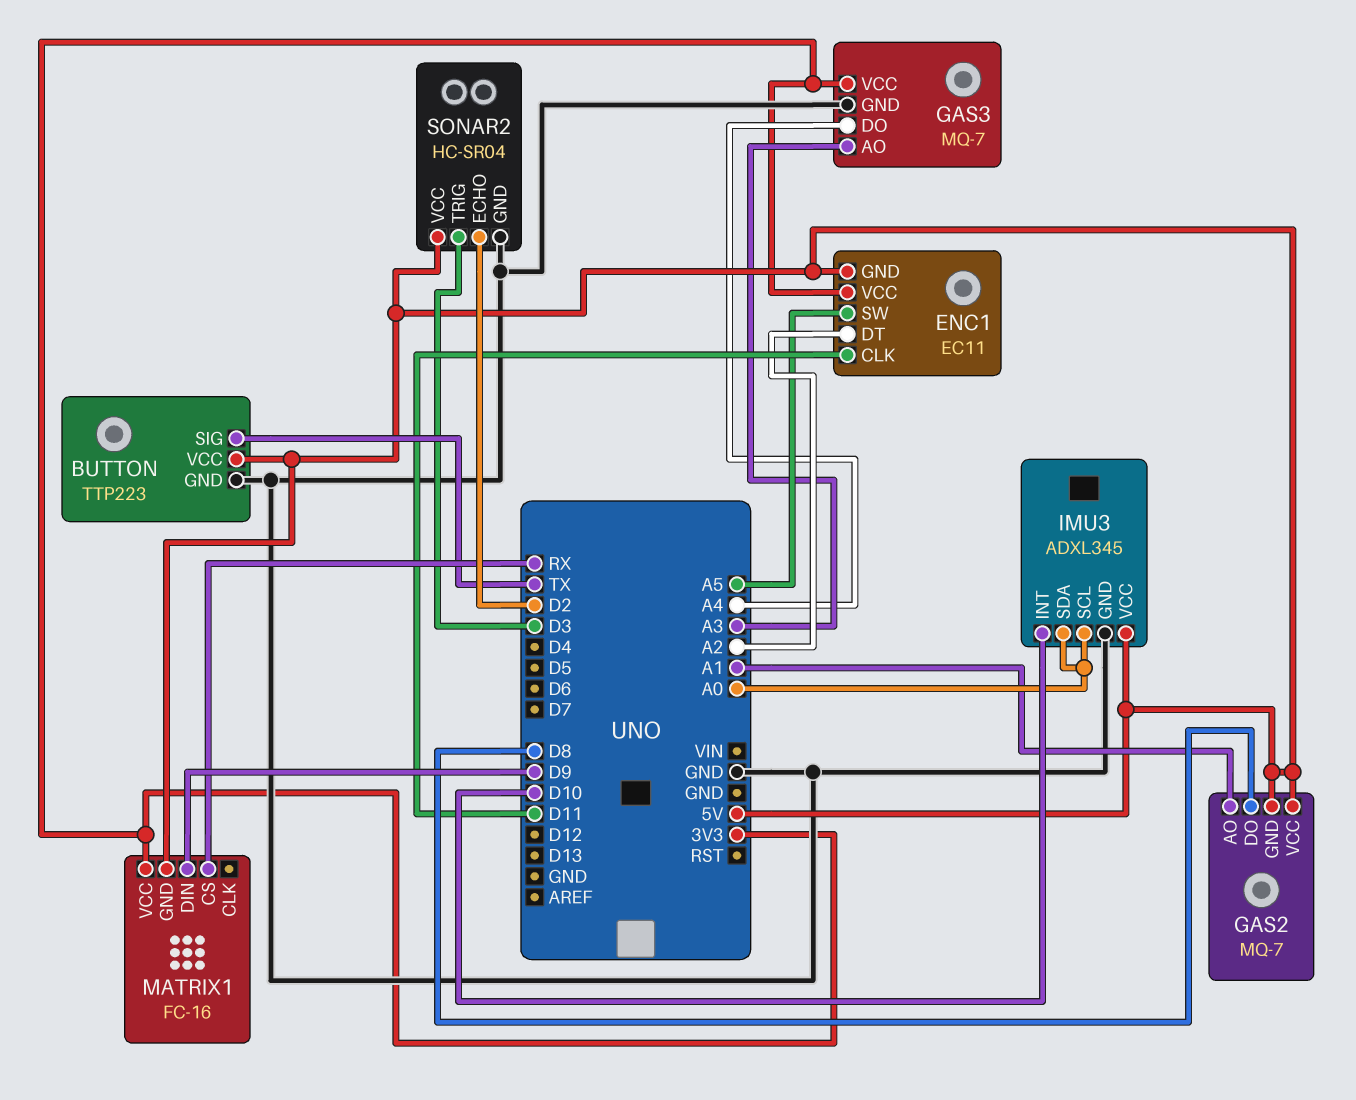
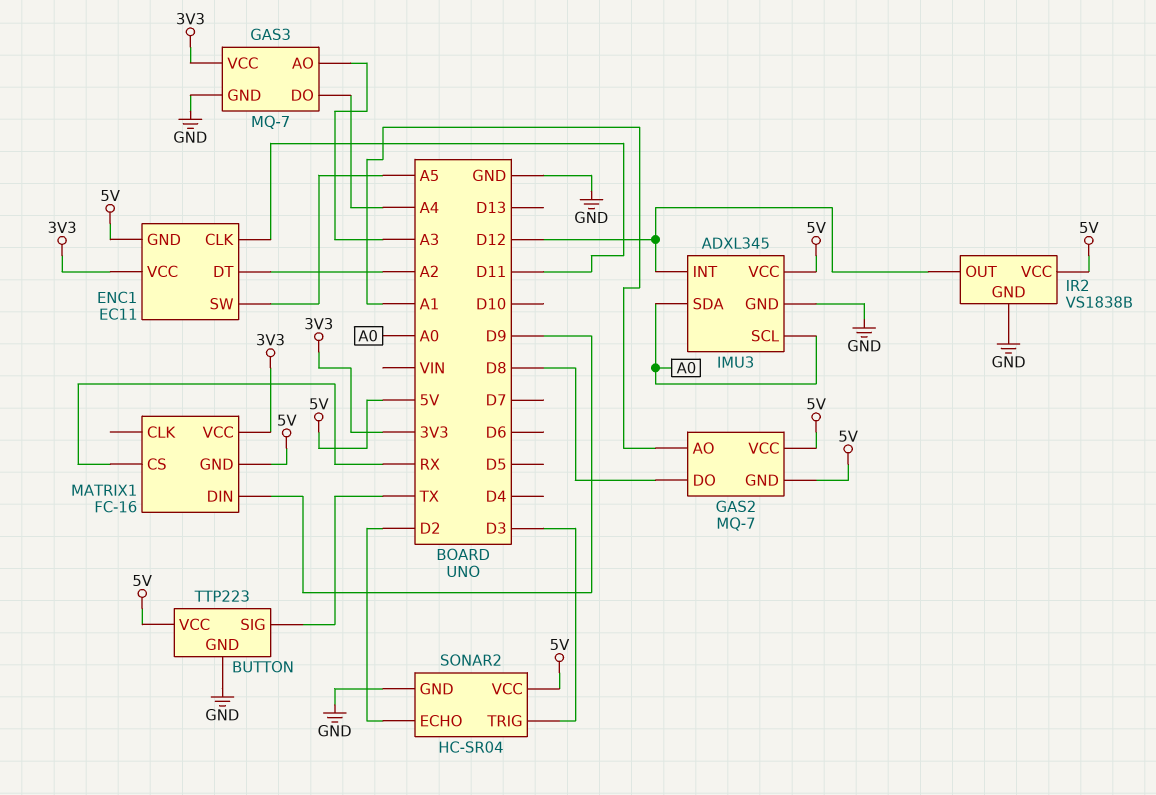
IMU3 pin INT: D10 -> D12
IR2: none -> VS1838B
IR2 pin GND: none -> GND
IR2 pin OUT: none -> D12
IR2 pin VCC: none -> 5V

